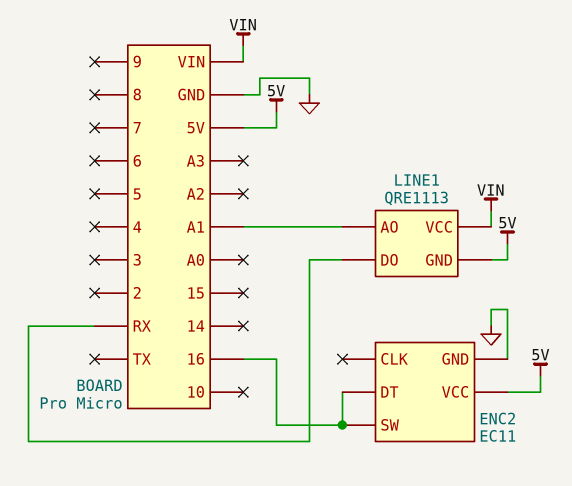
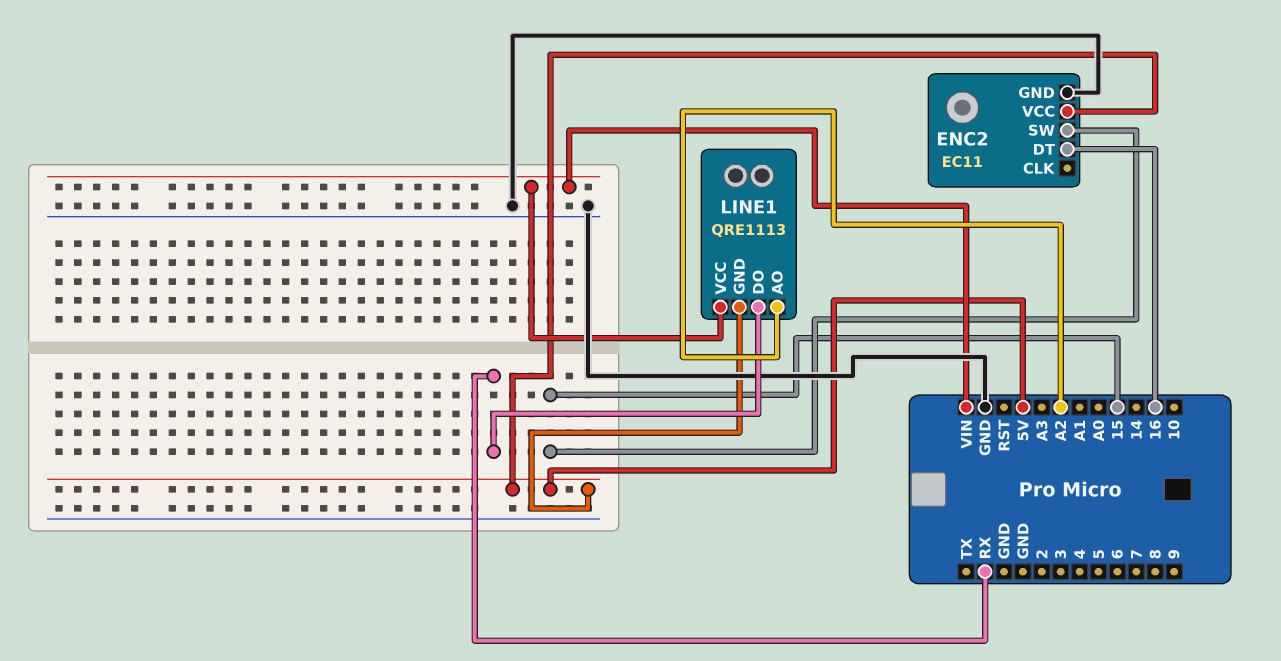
ENC2 pin SW: 16 -> 15
LINE1 pin AO: A1 -> A2

